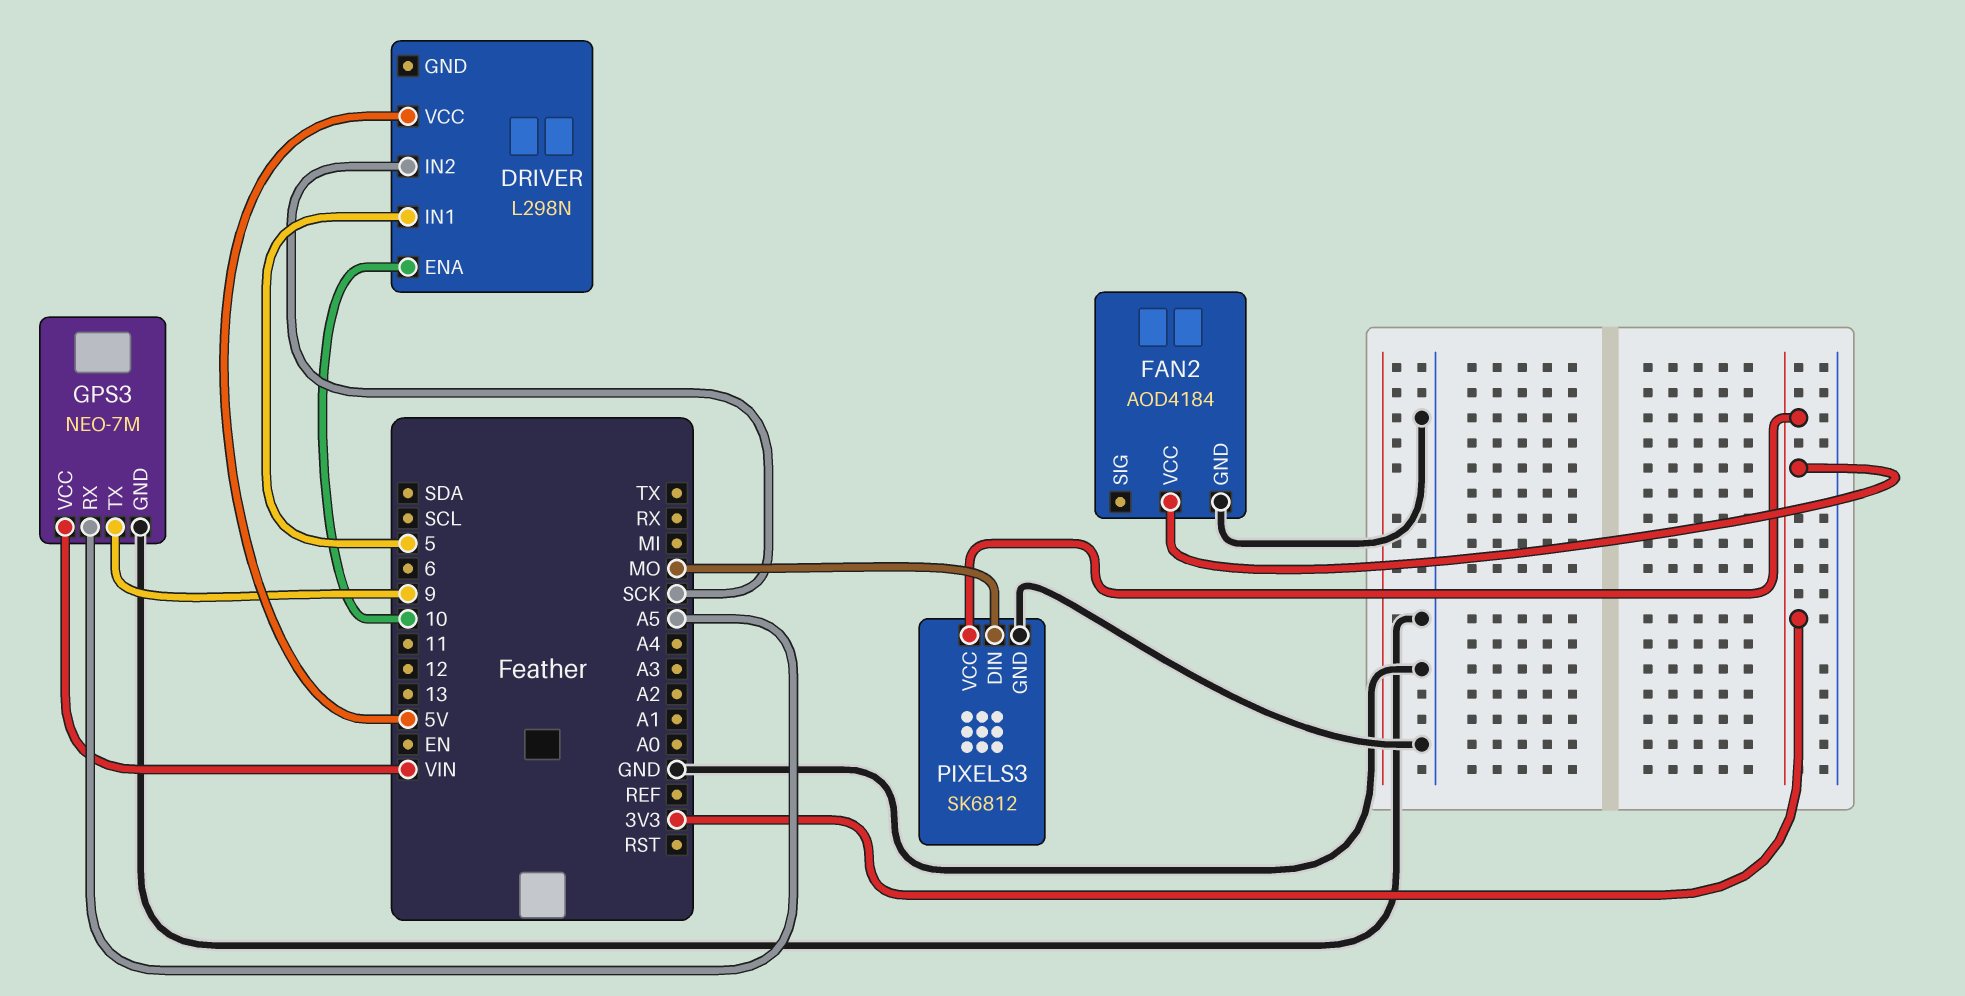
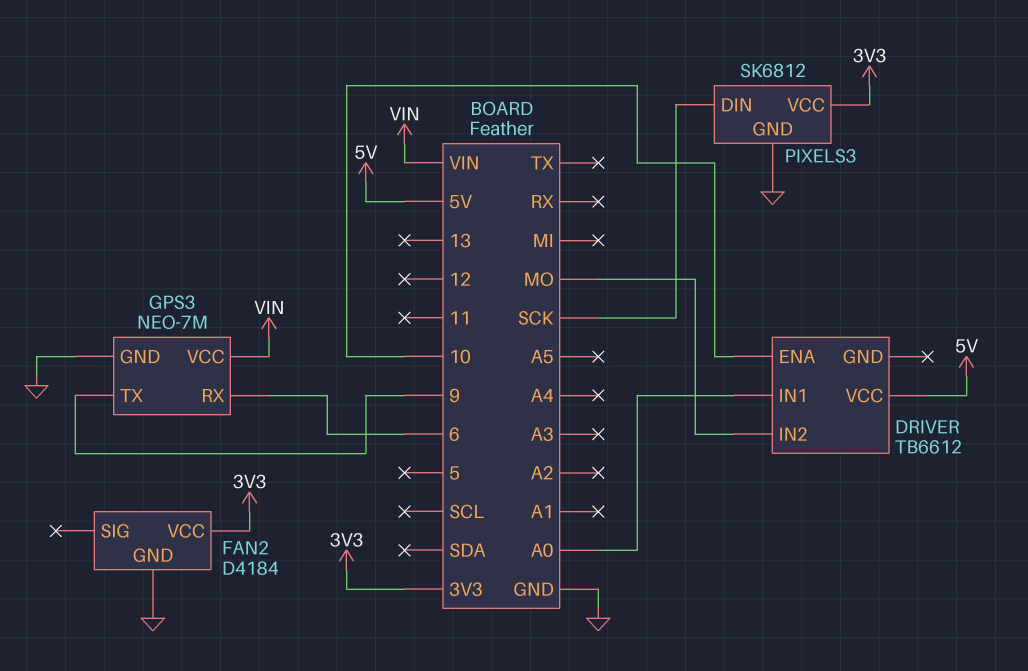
DRIVER: L298N -> TB6612
DRIVER pin IN1: 5 -> A0
DRIVER pin IN2: SCK -> MO
FAN2: AOD4184 -> D4184
GPS3 pin RX: A5 -> 6
PIXELS3 pin DIN: MO -> SCK

